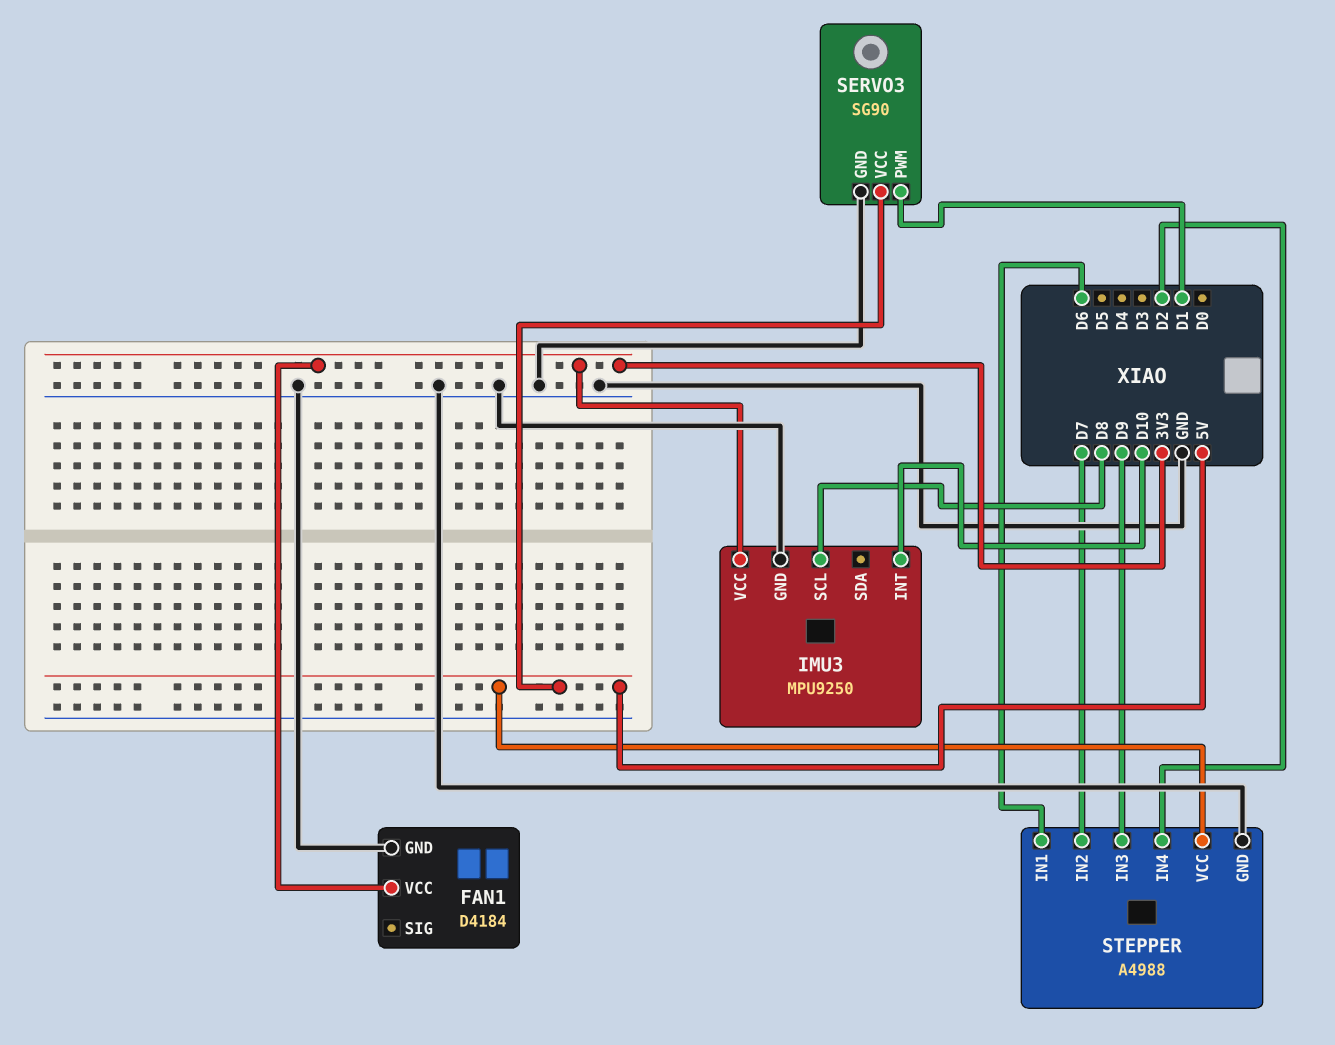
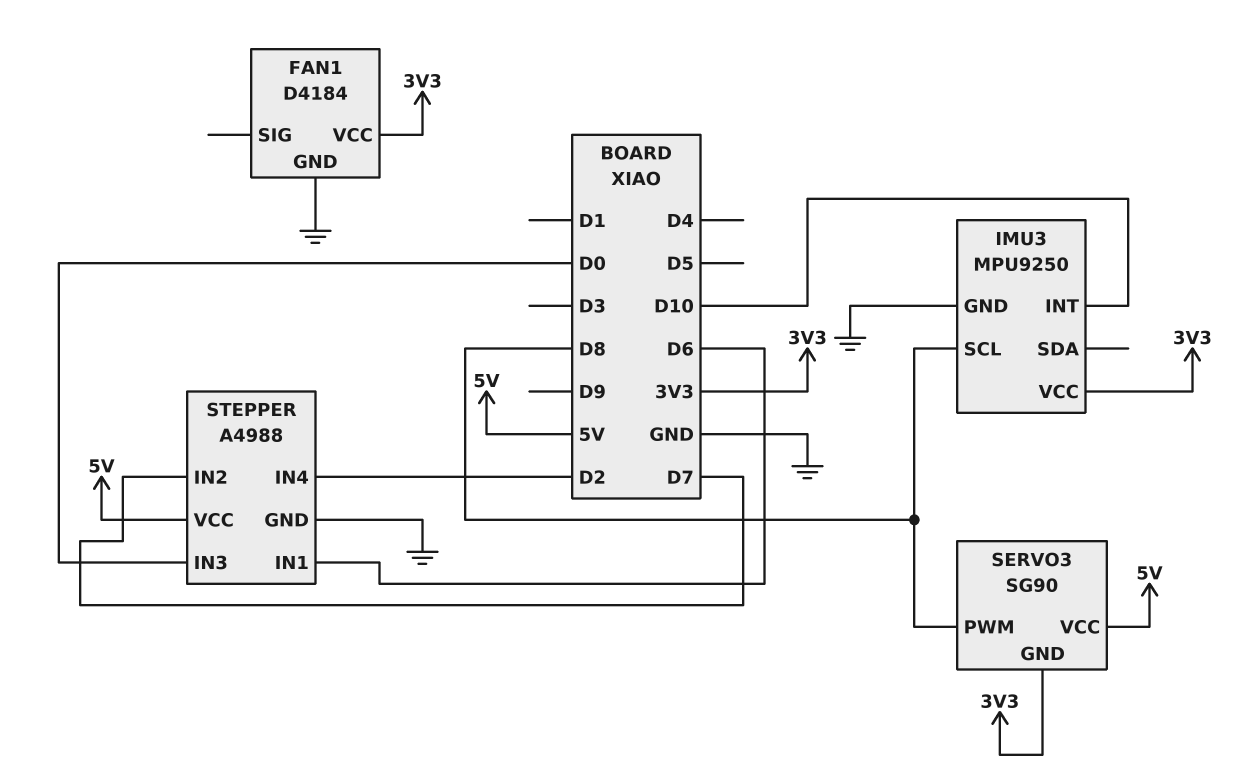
SERVO3 pin GND: GND -> 3V3
SERVO3 pin PWM: D1 -> D8
STEPPER pin IN3: D9 -> D0

